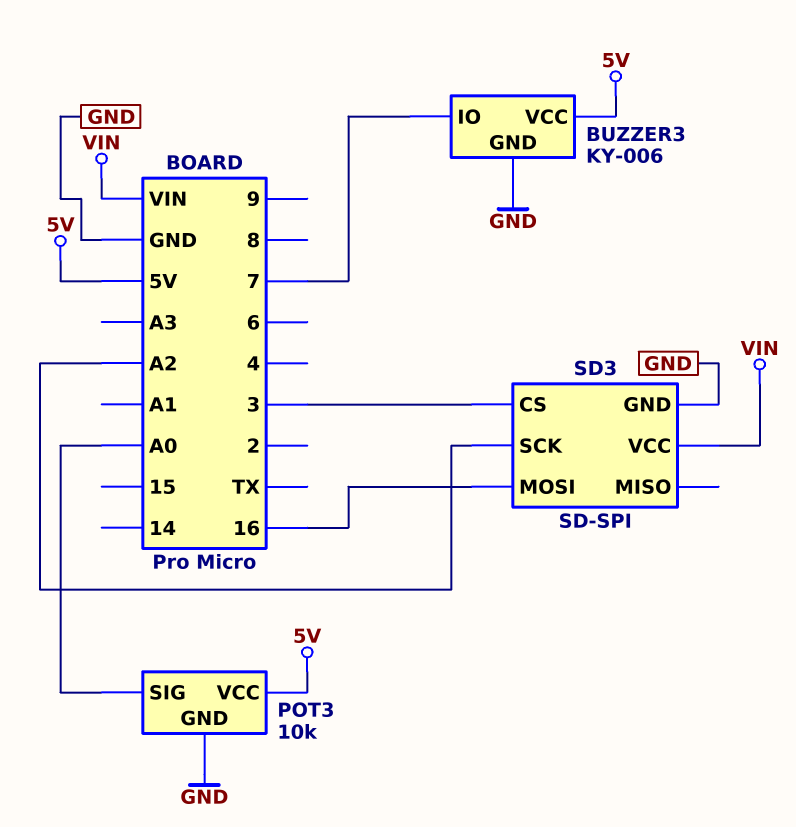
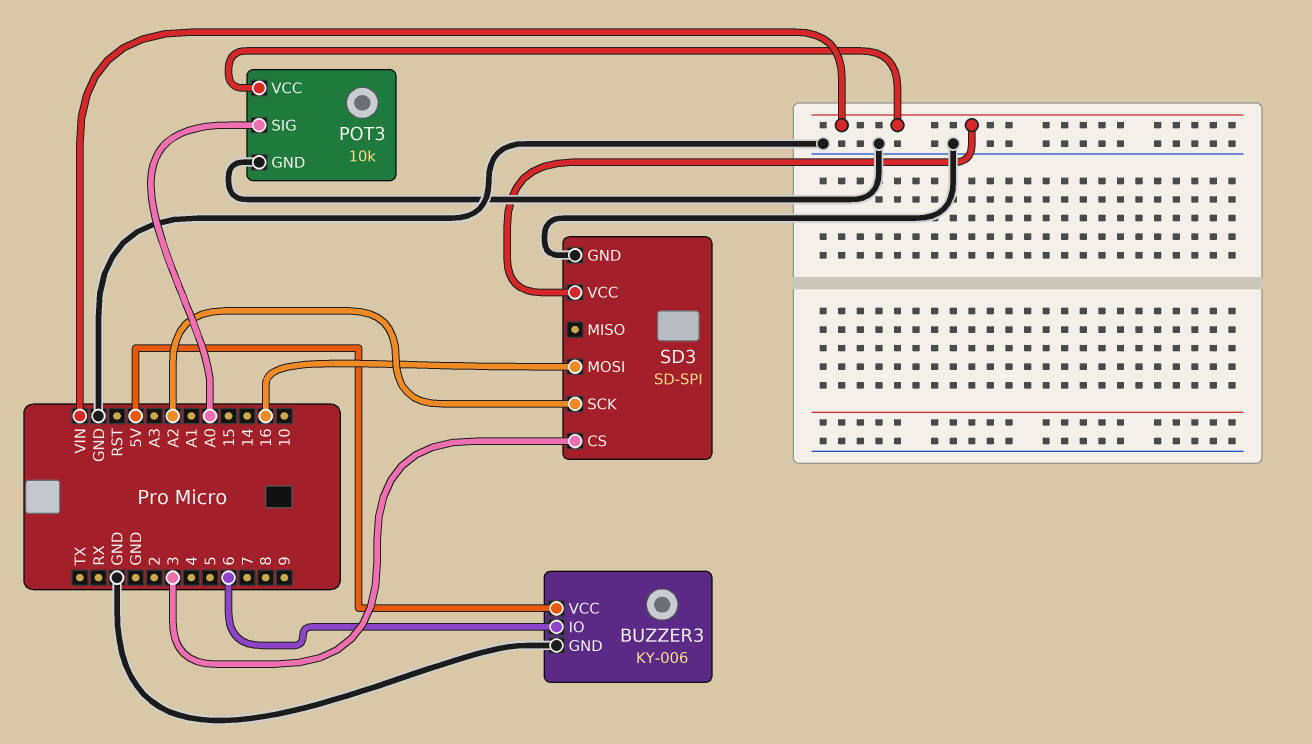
BUZZER3 pin IO: 7 -> 6
POT3 pin VCC: 5V -> VIN

